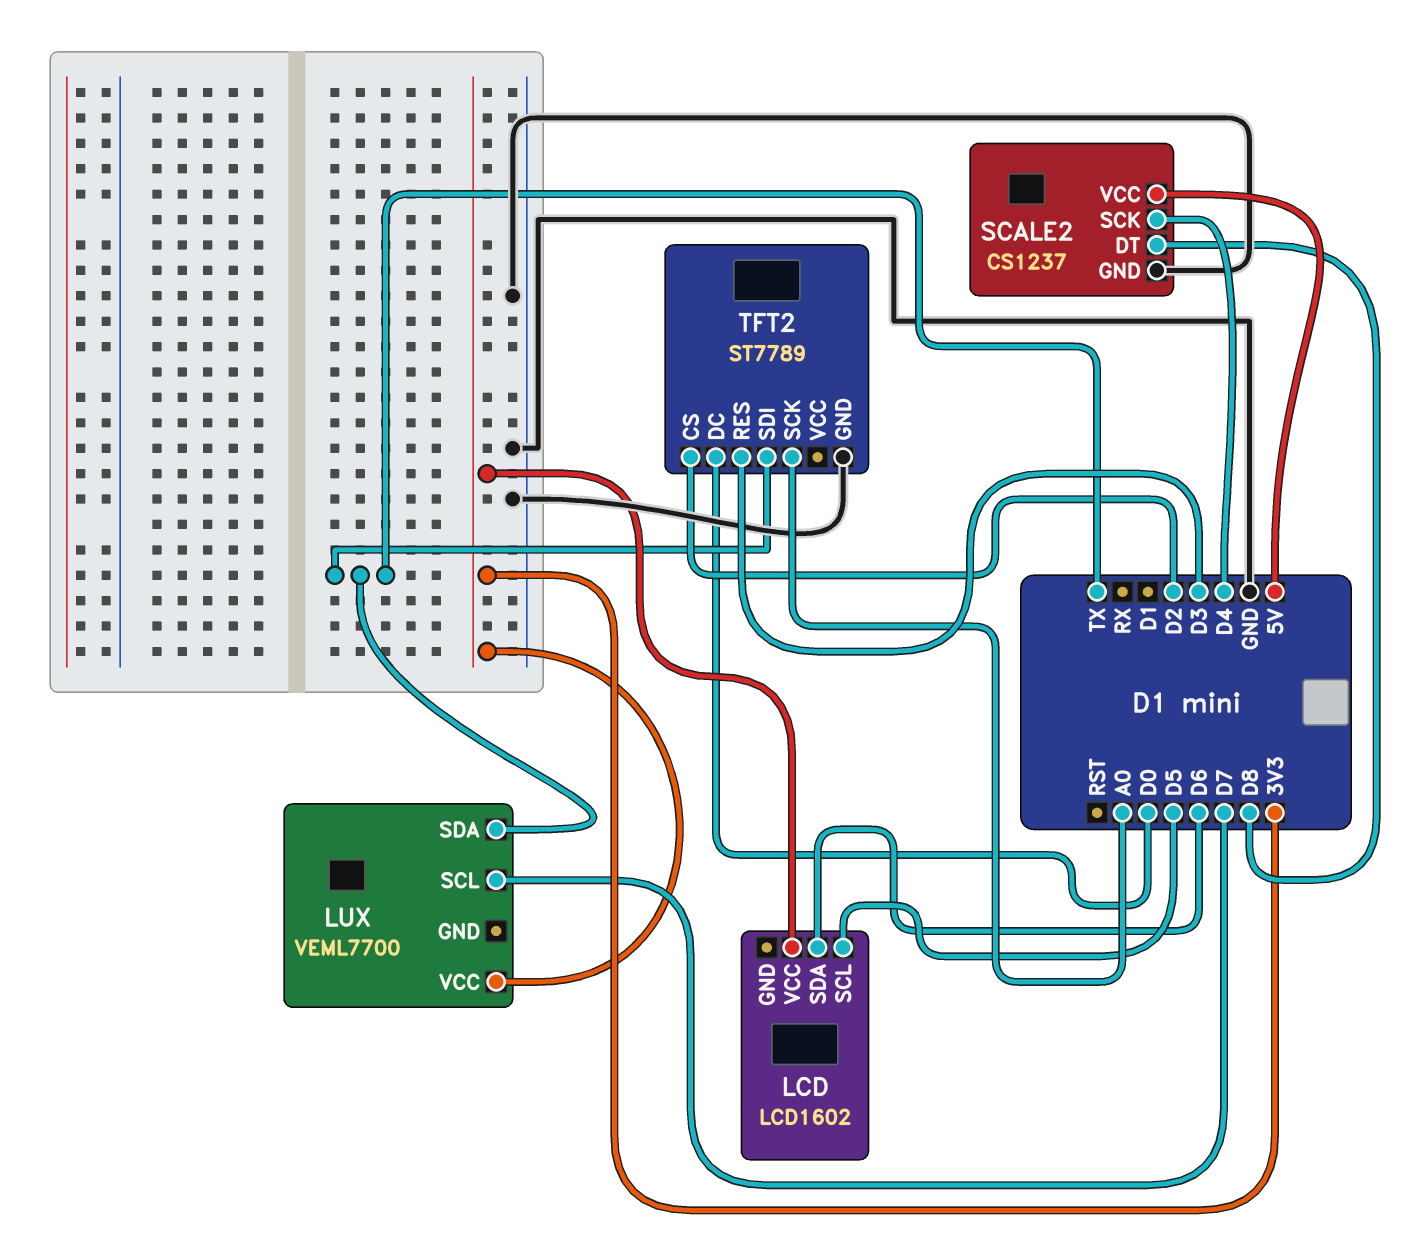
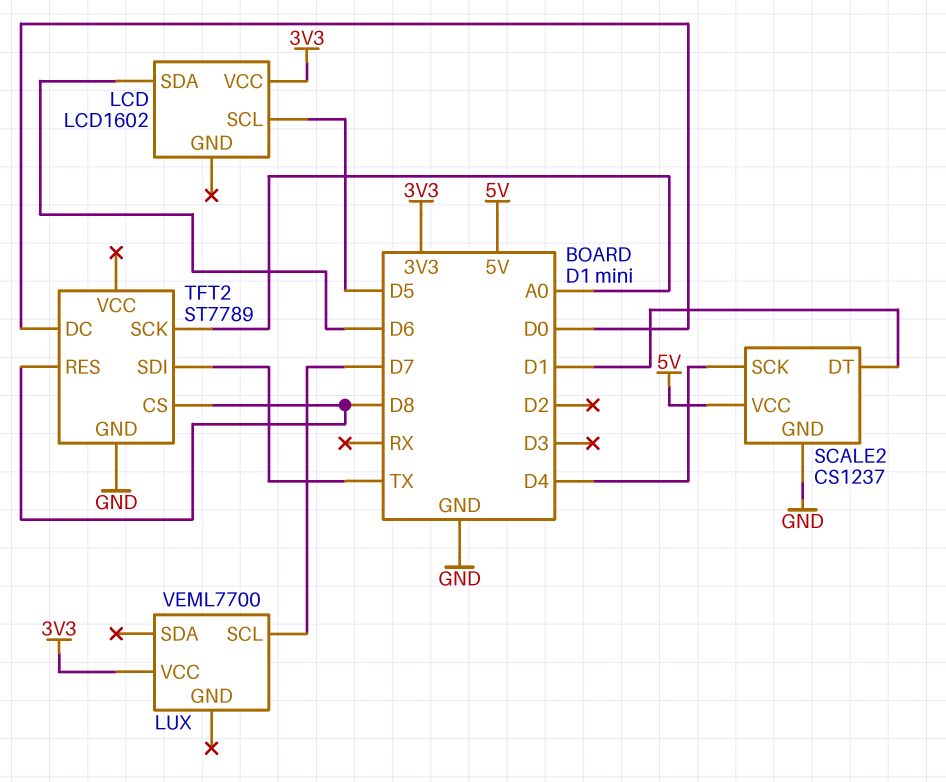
LUX pin SDA: TX -> none
SCALE2 pin DT: D8 -> D1
TFT2 pin CS: D2 -> D8
TFT2 pin RES: D3 -> D8

